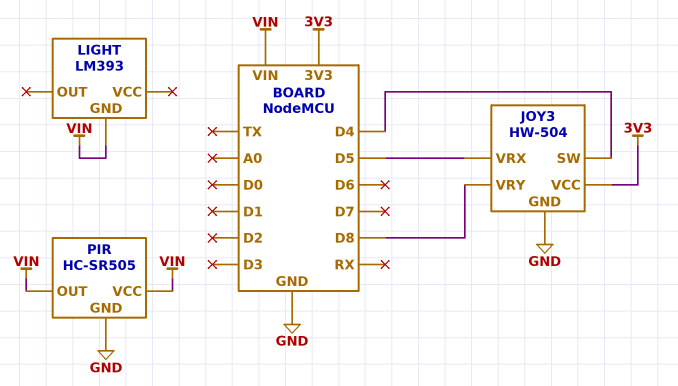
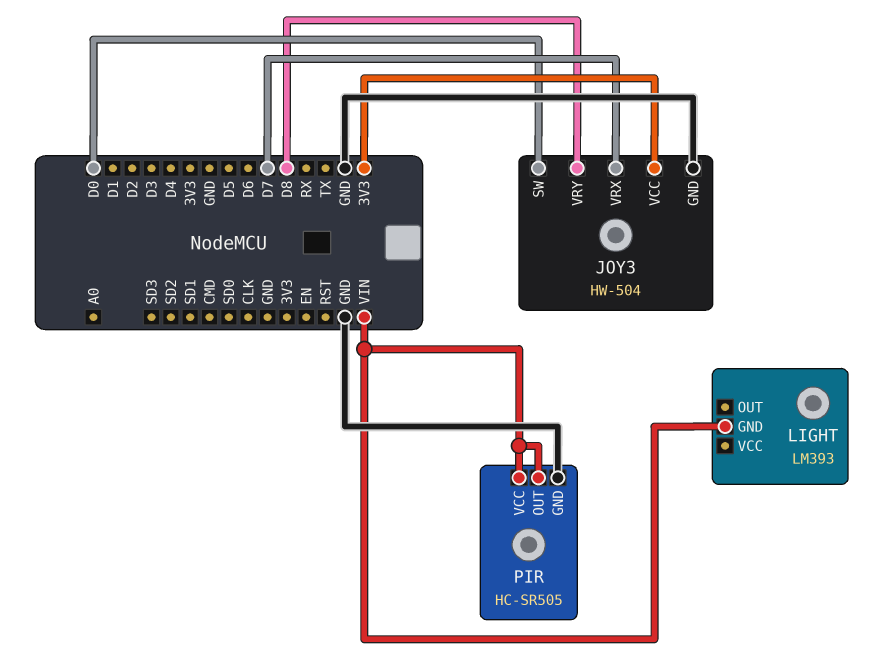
JOY3 pin SW: D4 -> D0
JOY3 pin VRX: D5 -> D7

